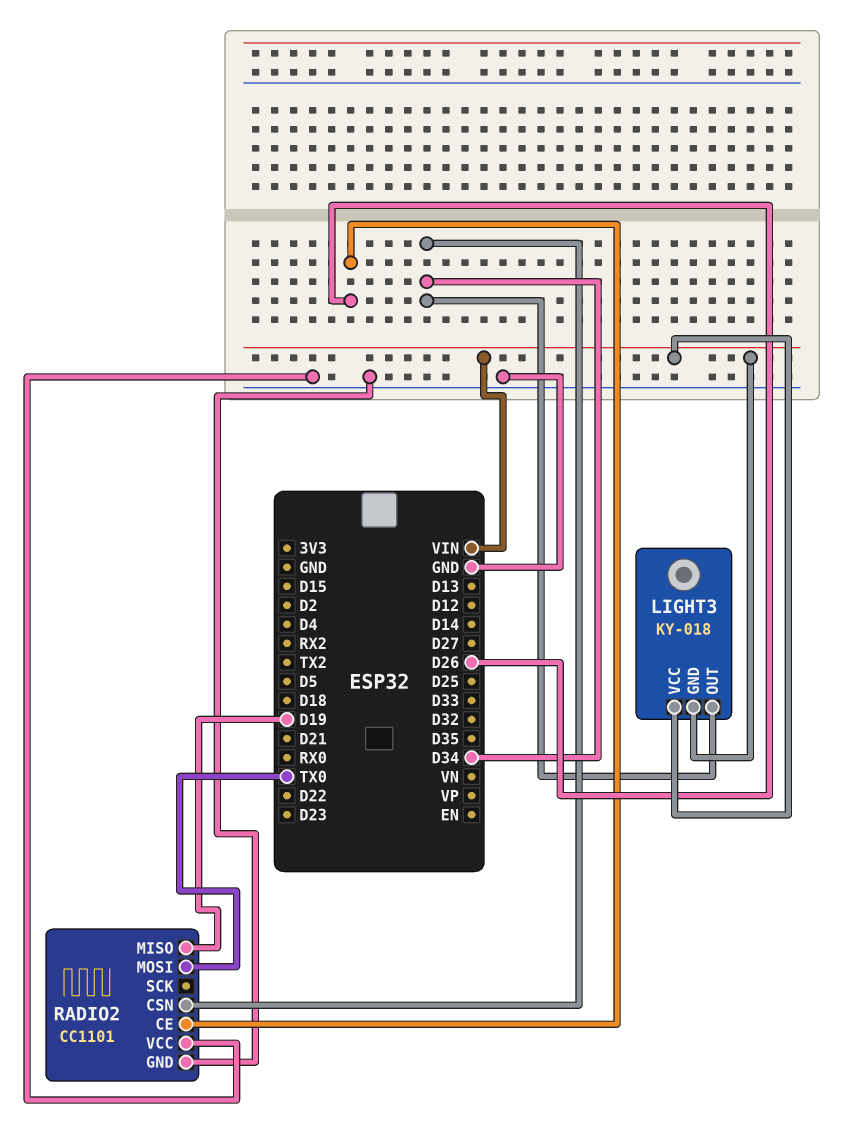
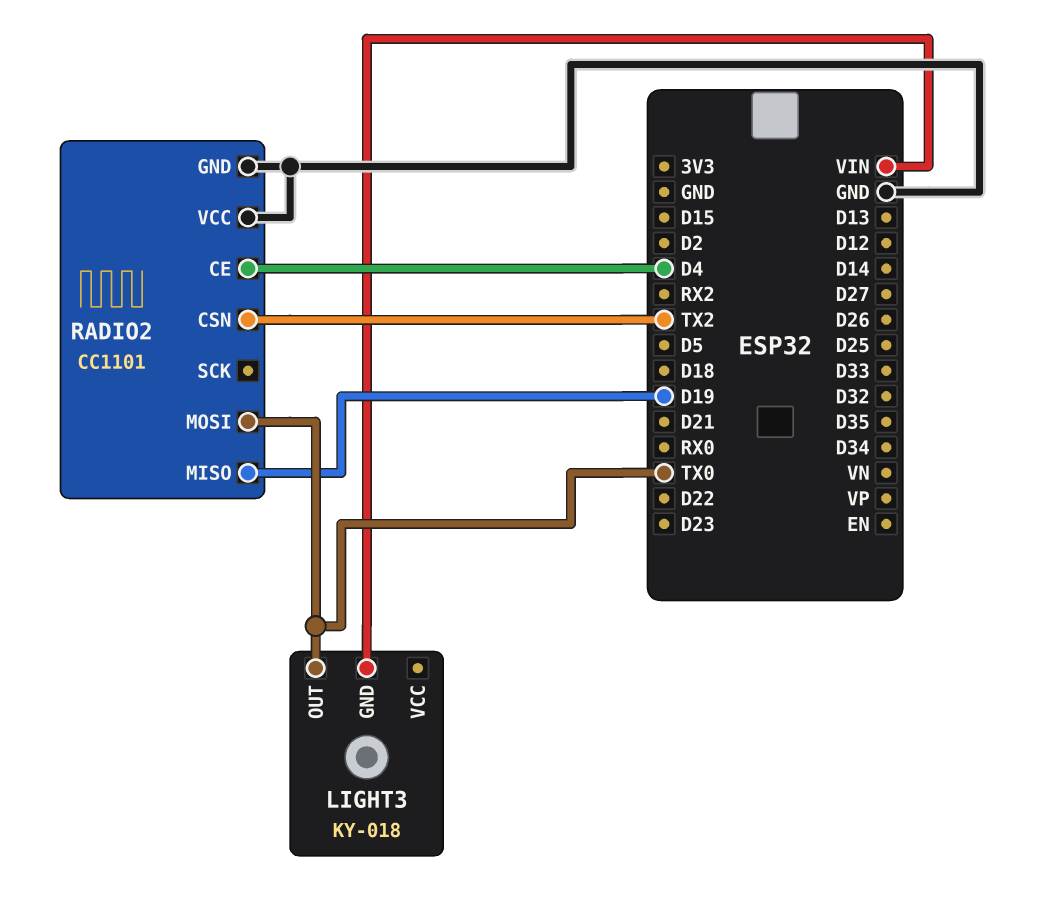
LIGHT3 pin OUT: D34 -> TX0
LIGHT3 pin VCC: VIN -> none
RADIO2 pin CE: D26 -> D4
RADIO2 pin CSN: D34 -> TX2

